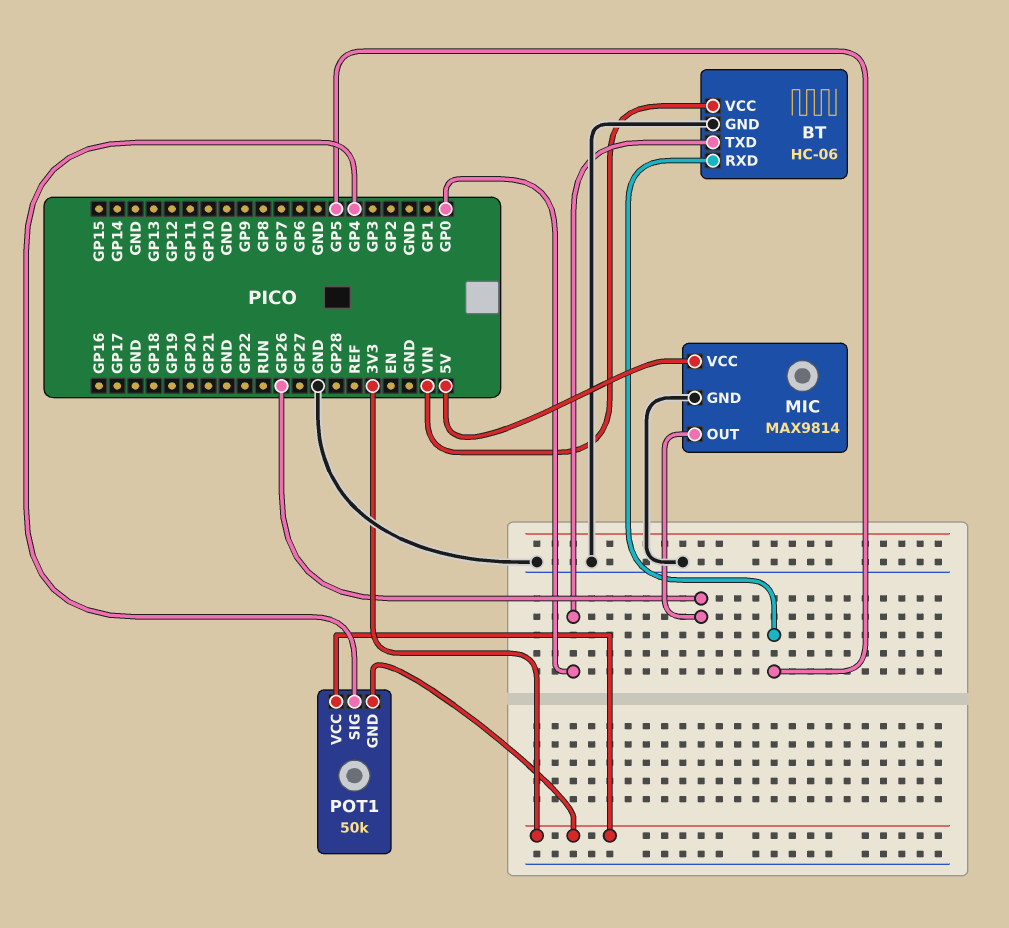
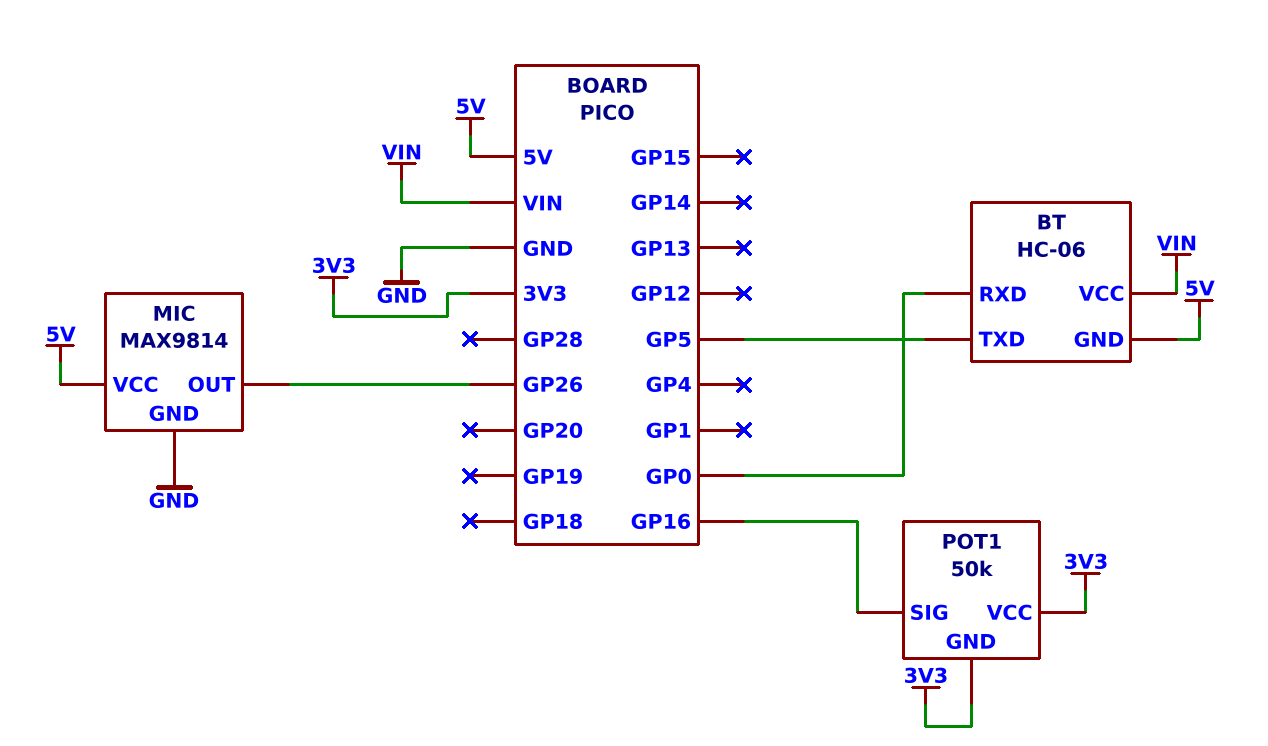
BT pin GND: GND -> 5V
BT pin RXD: GP5 -> GP0
BT pin TXD: GP0 -> GP5
POT1 pin SIG: GP4 -> GP16

